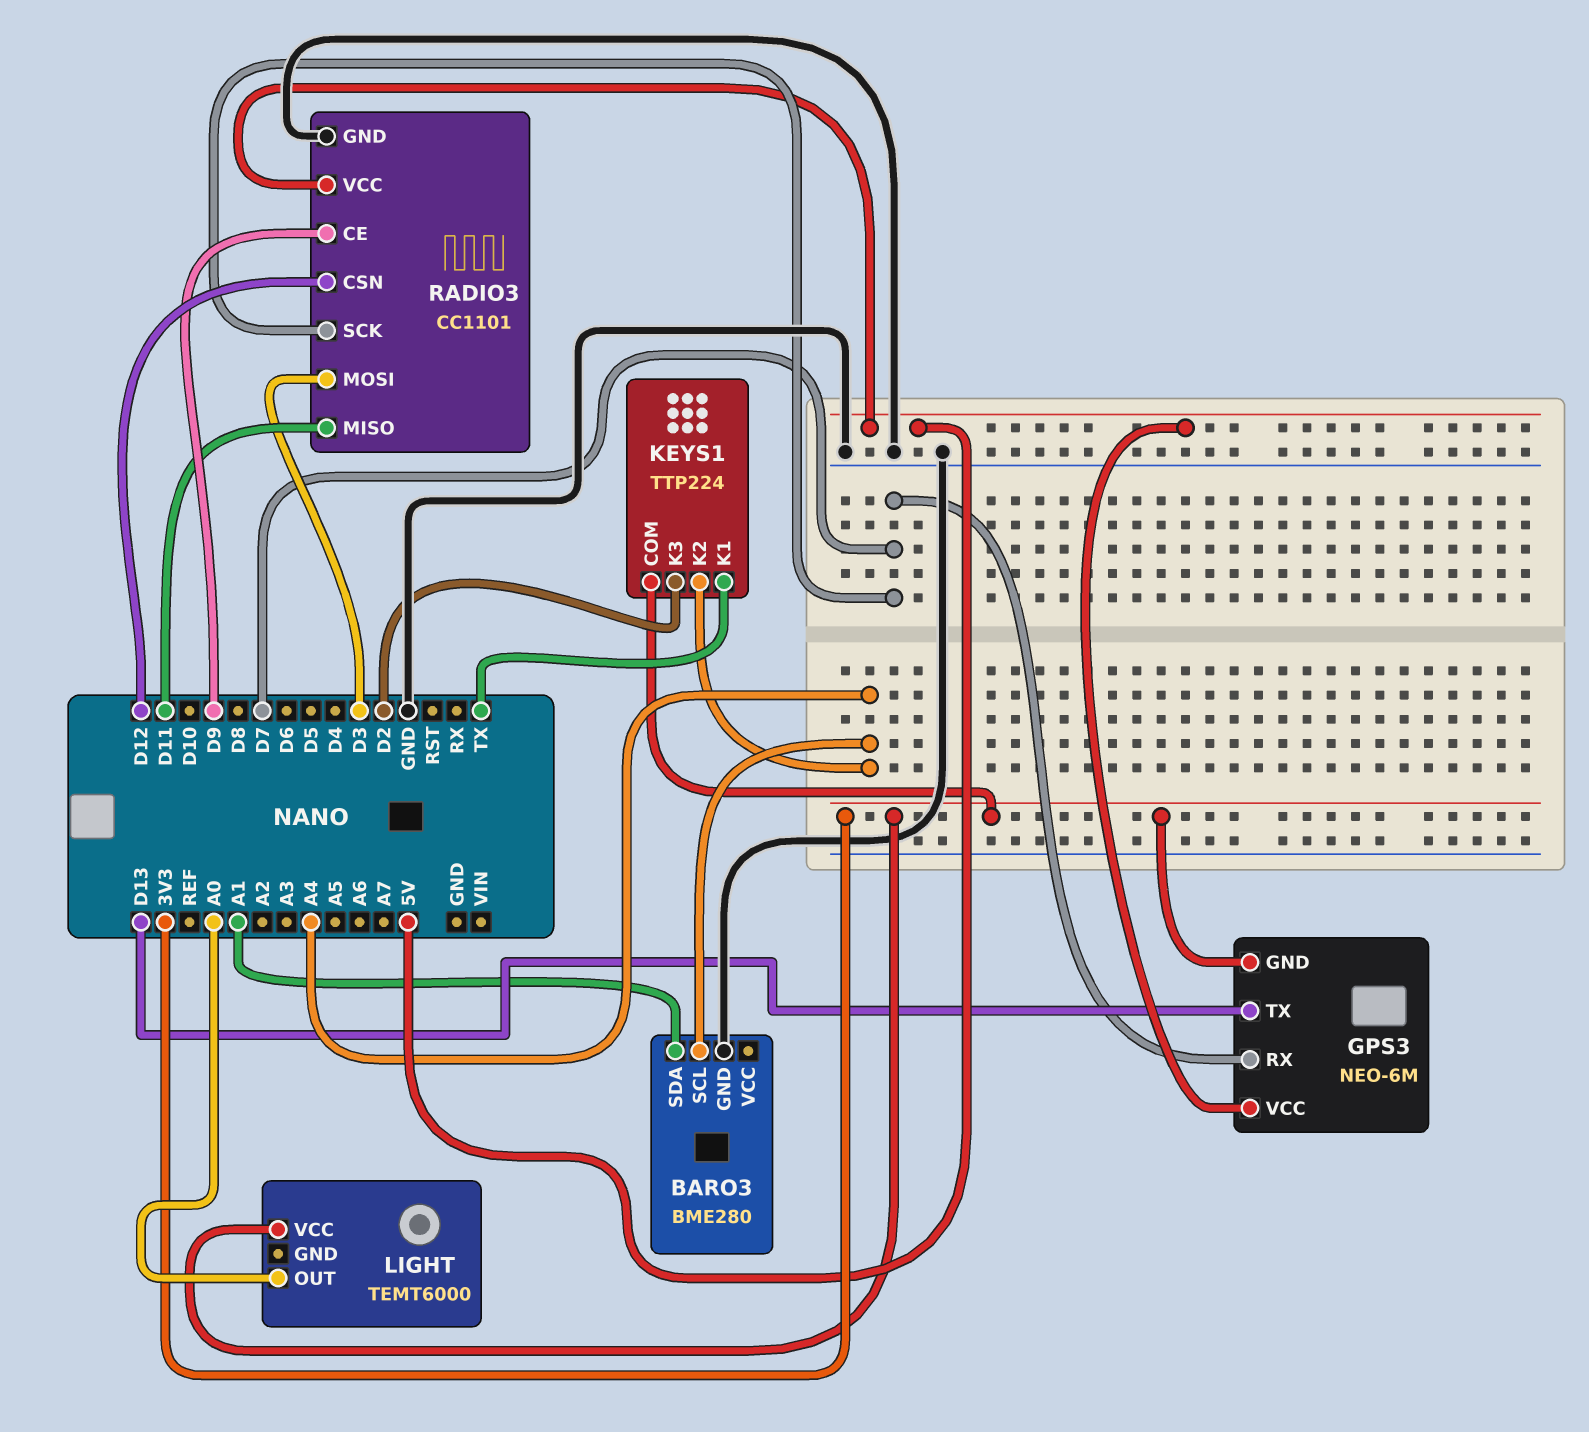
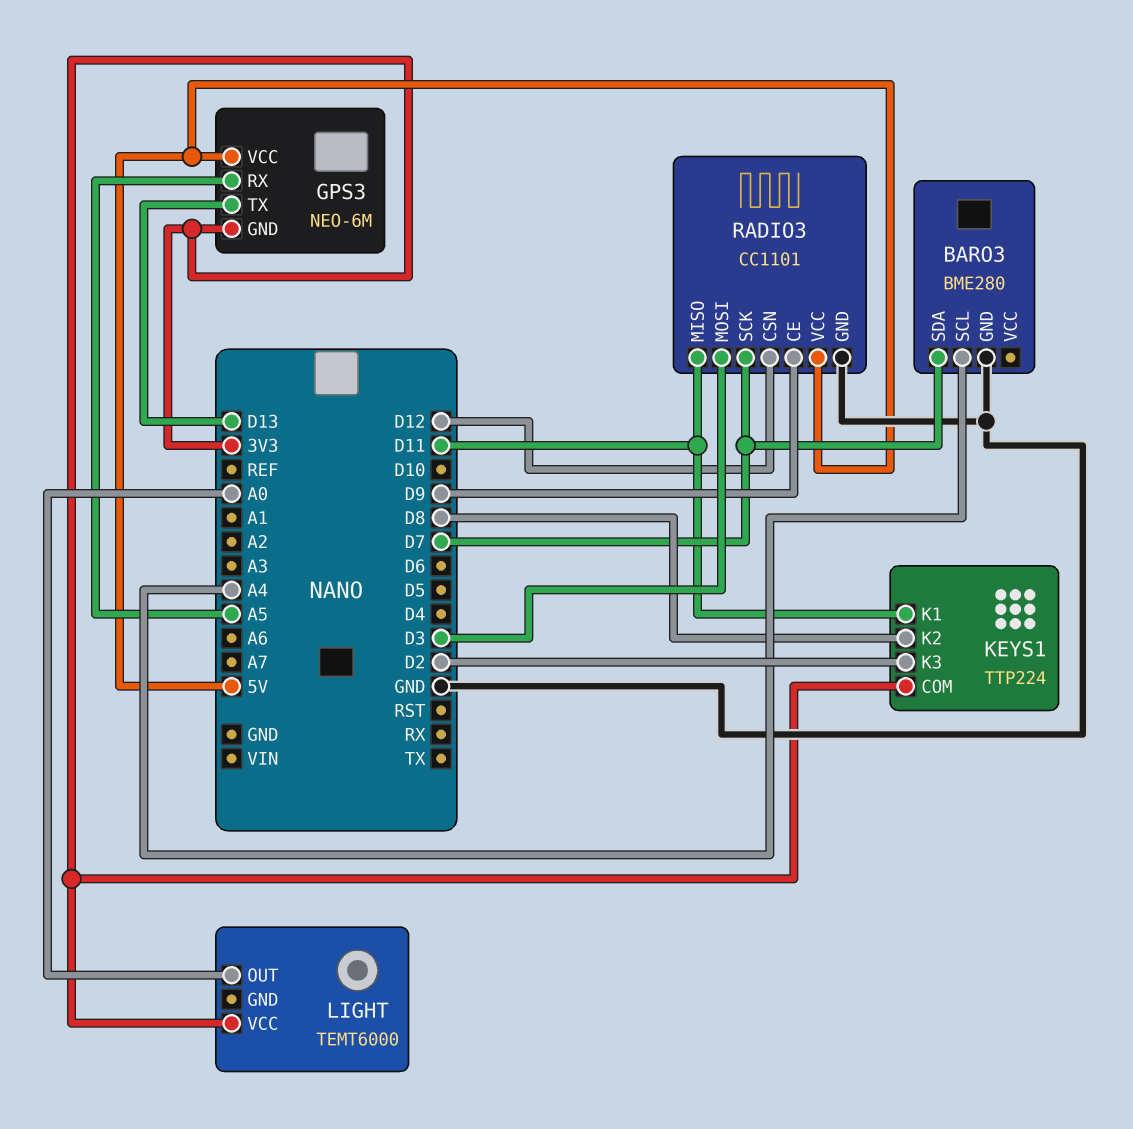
BARO3 pin SDA: A1 -> D7
GPS3 pin RX: D7 -> A5
KEYS1 pin K1: TX -> D11
KEYS1 pin K2: A4 -> D8

